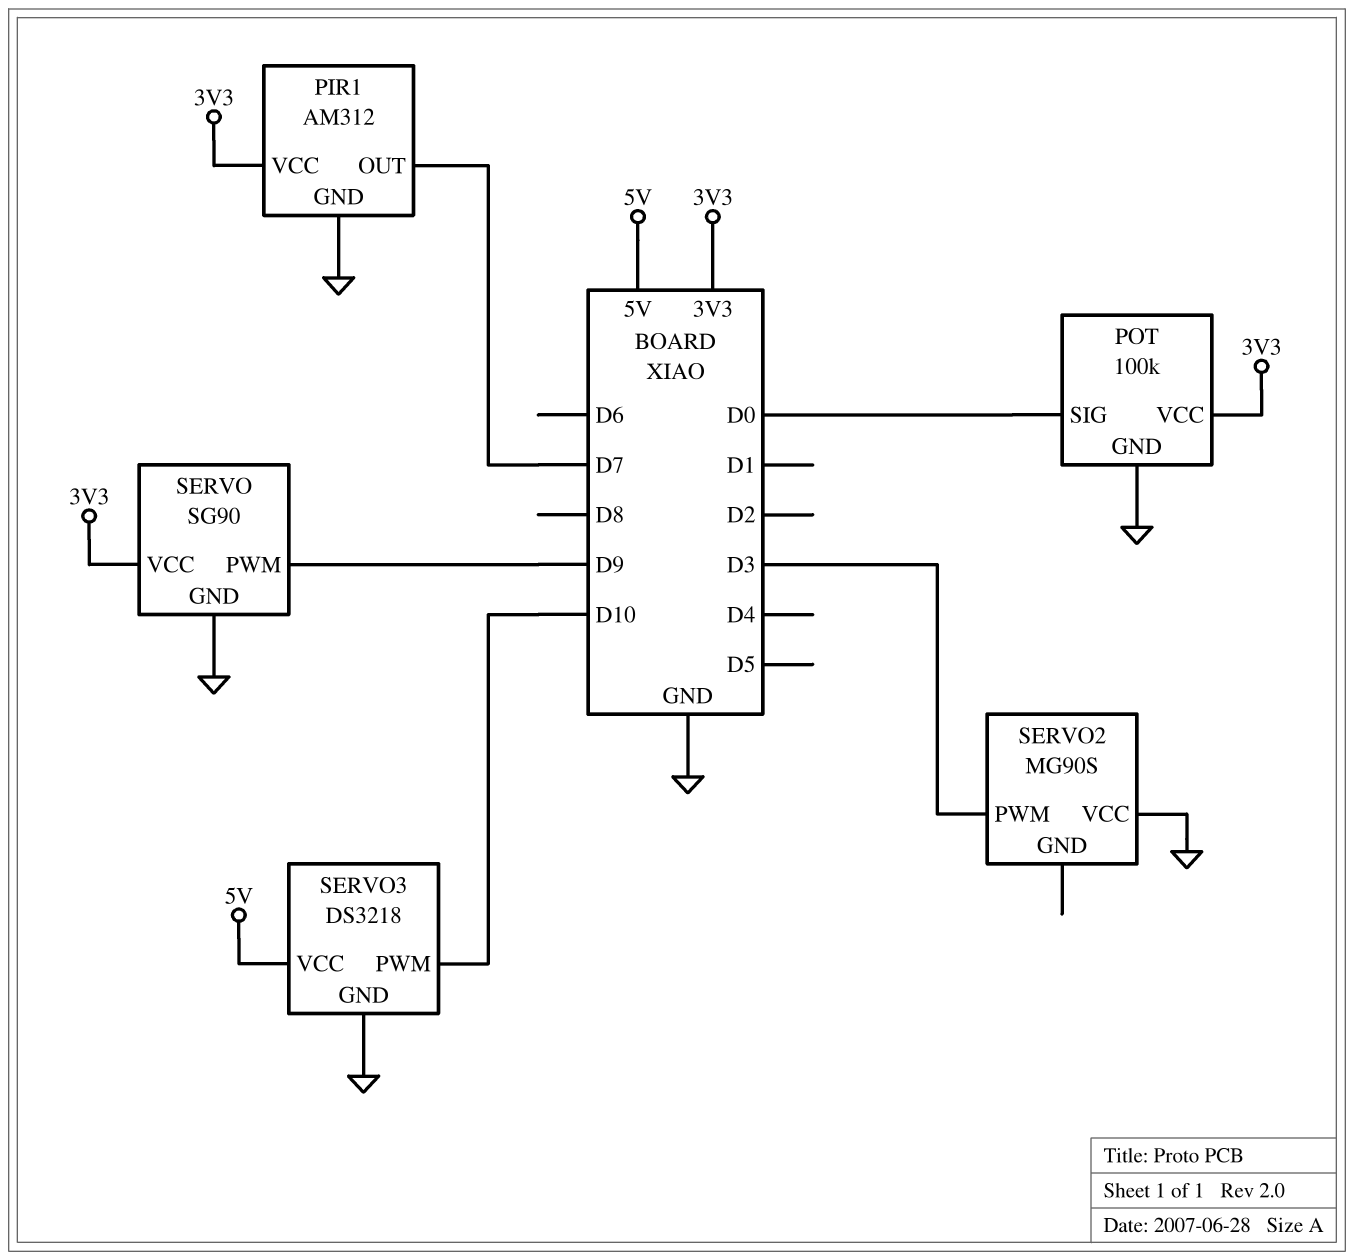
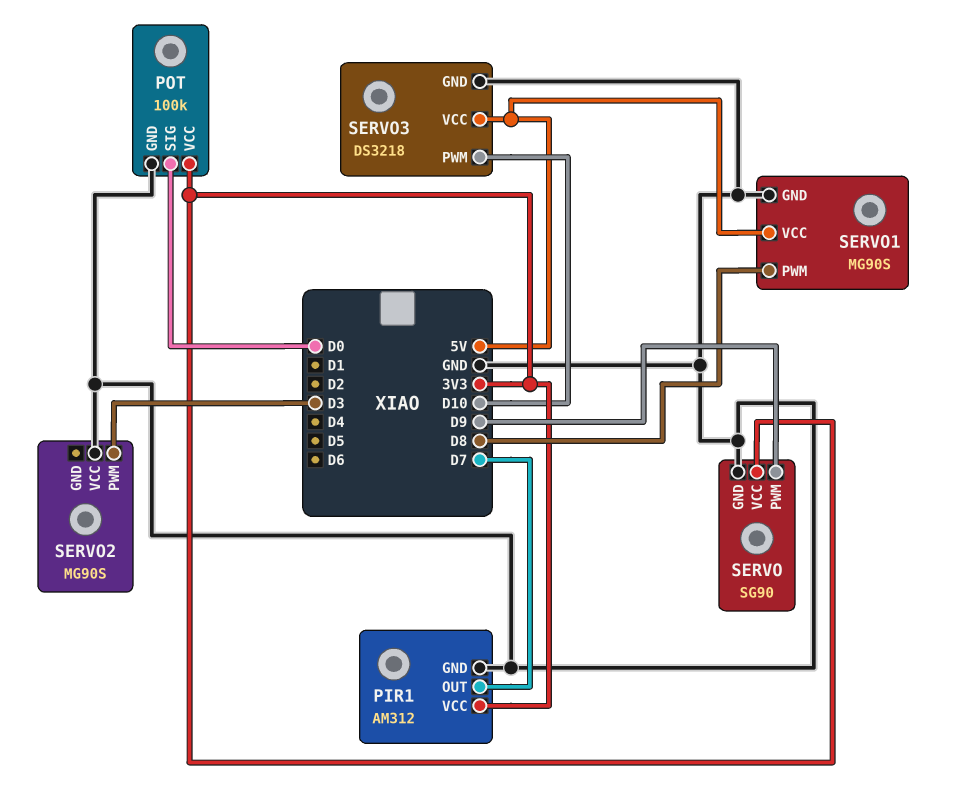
SERVO1: none -> MG90S
SERVO1 pin GND: none -> GND
SERVO1 pin PWM: none -> D8
SERVO1 pin VCC: none -> 5V

